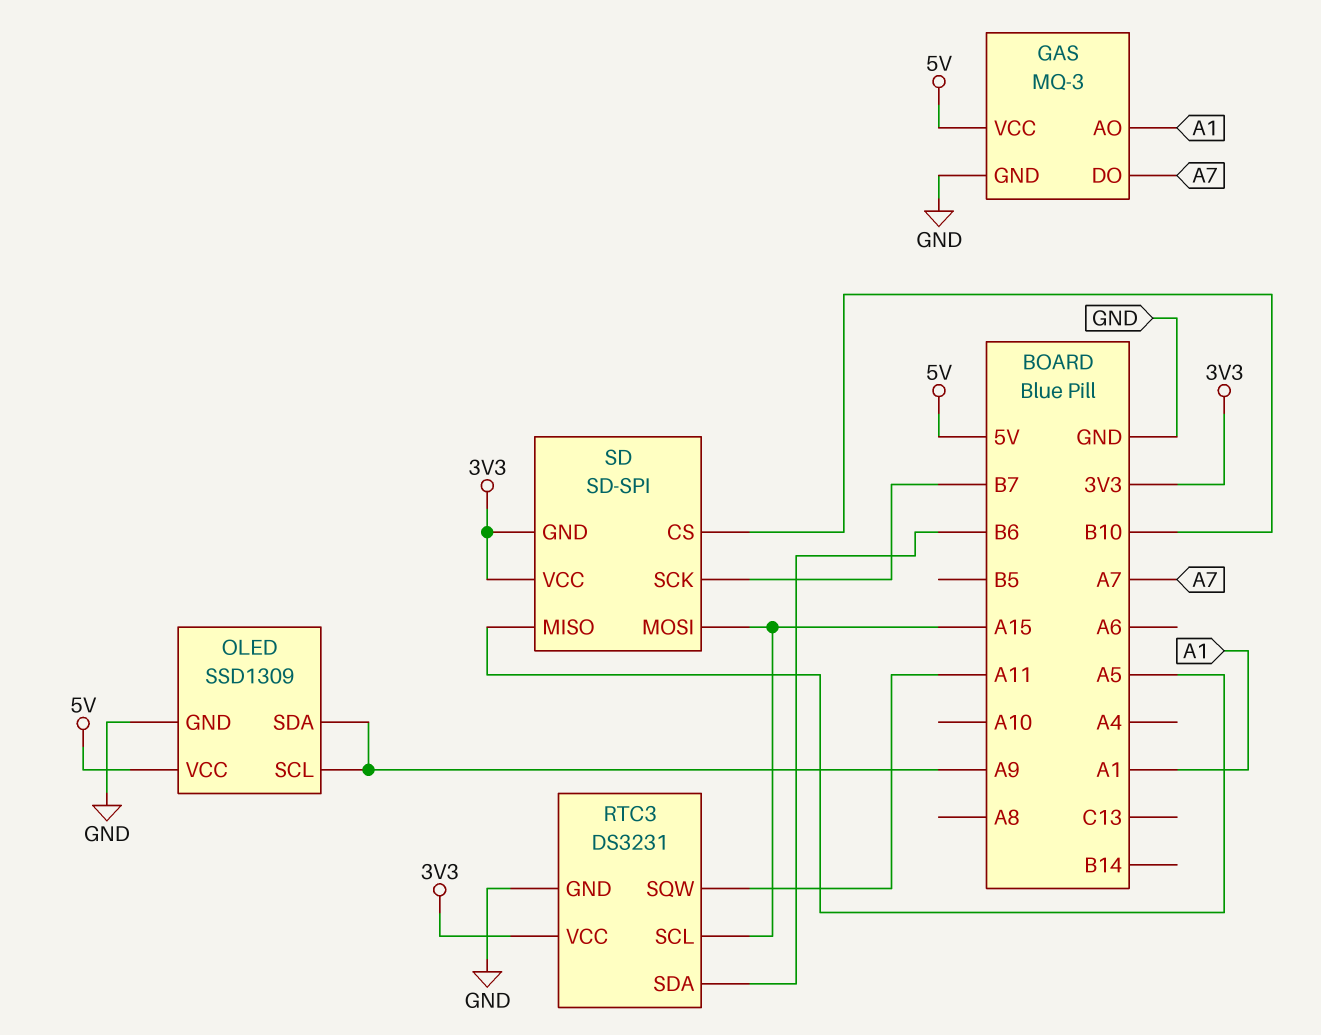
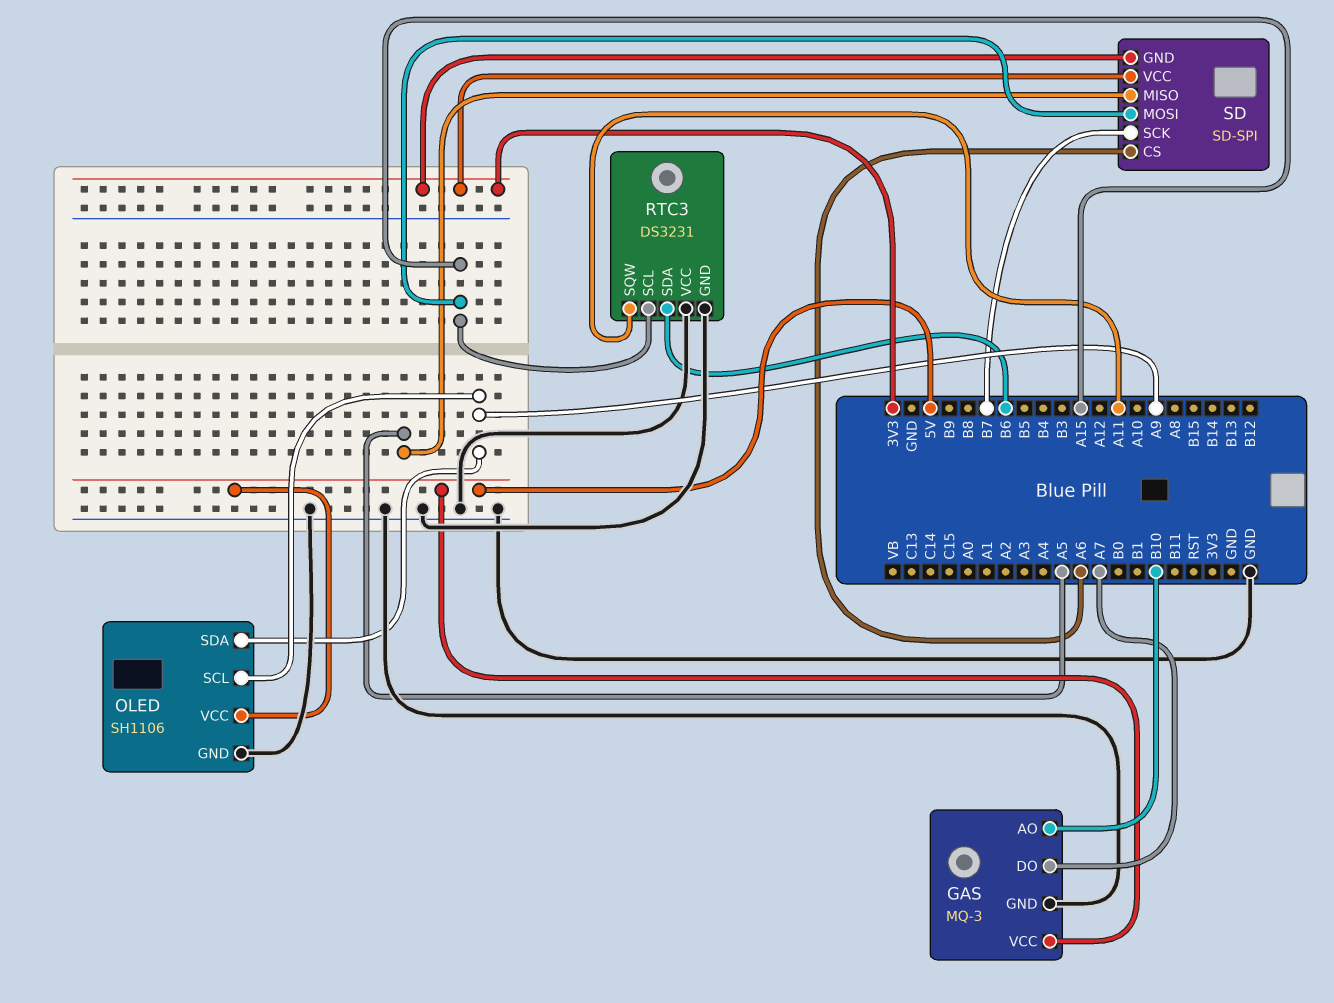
GAS pin AO: A1 -> B10
OLED: SSD1309 -> SH1106
RTC3 pin VCC: 3V3 -> GND
SD pin CS: B10 -> A6

